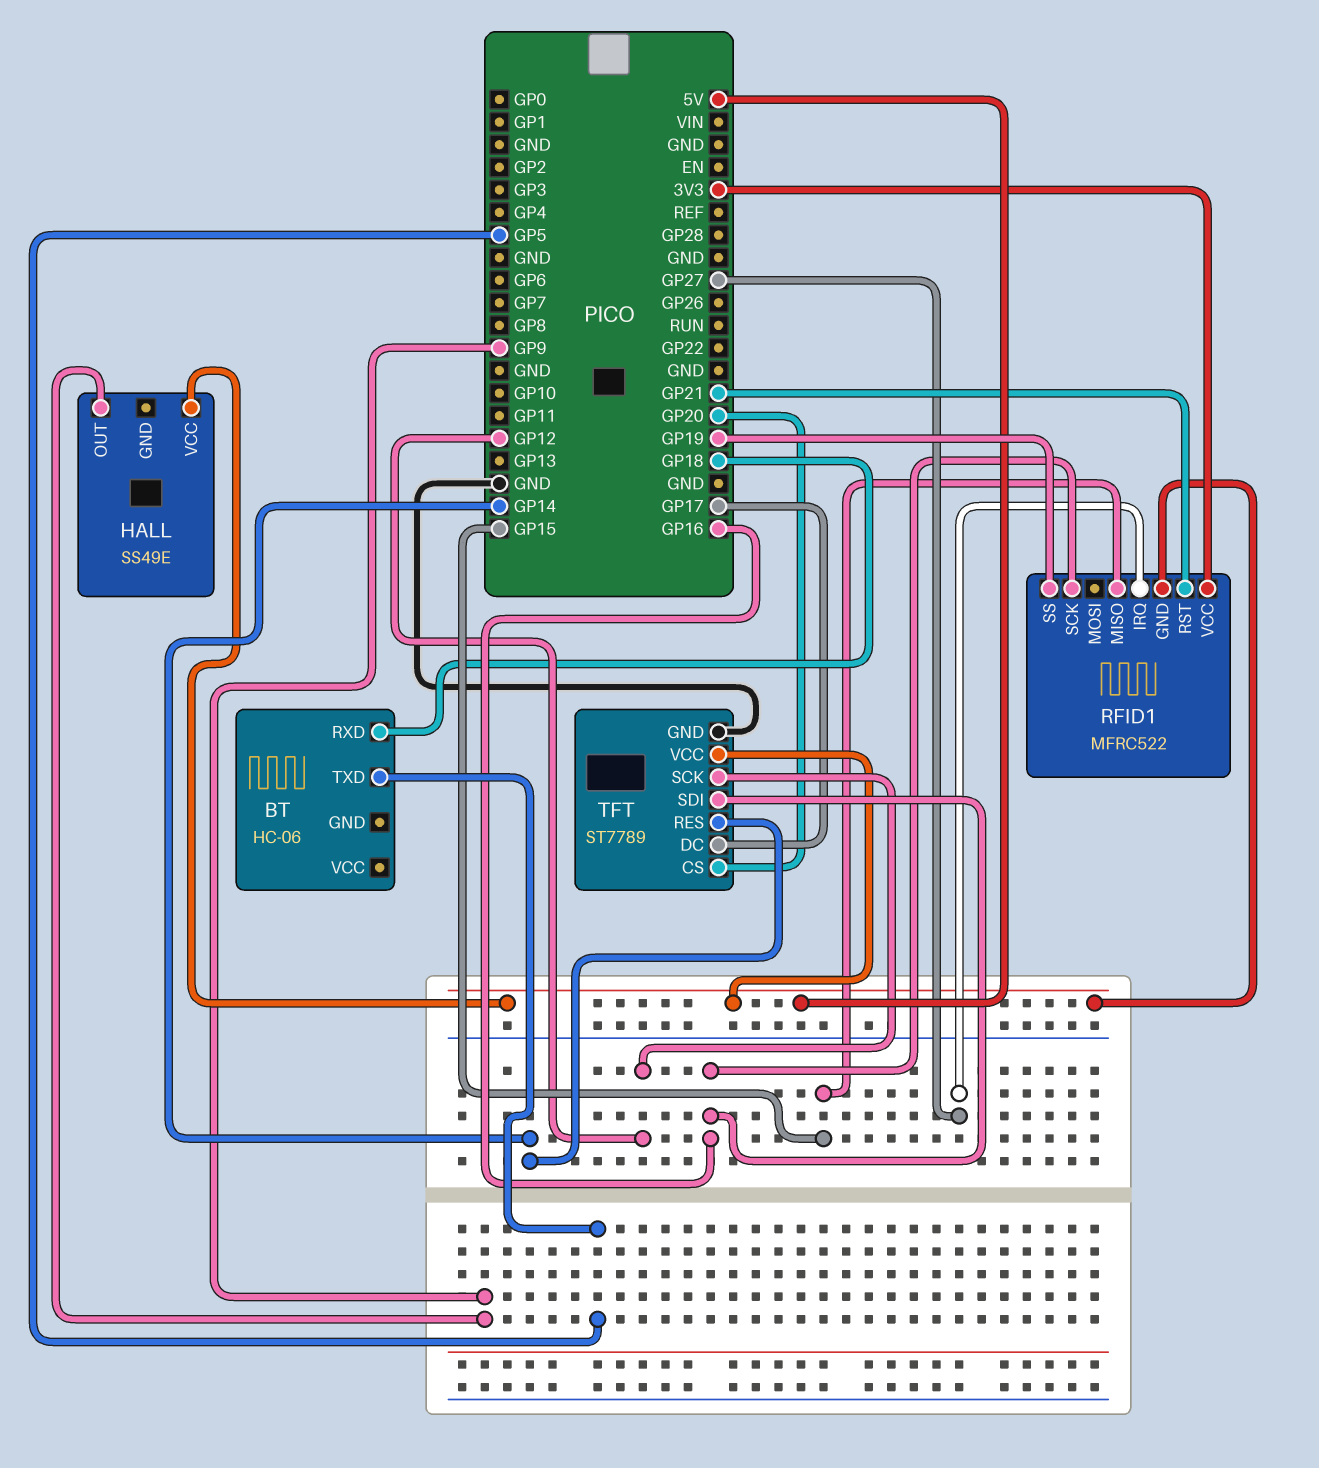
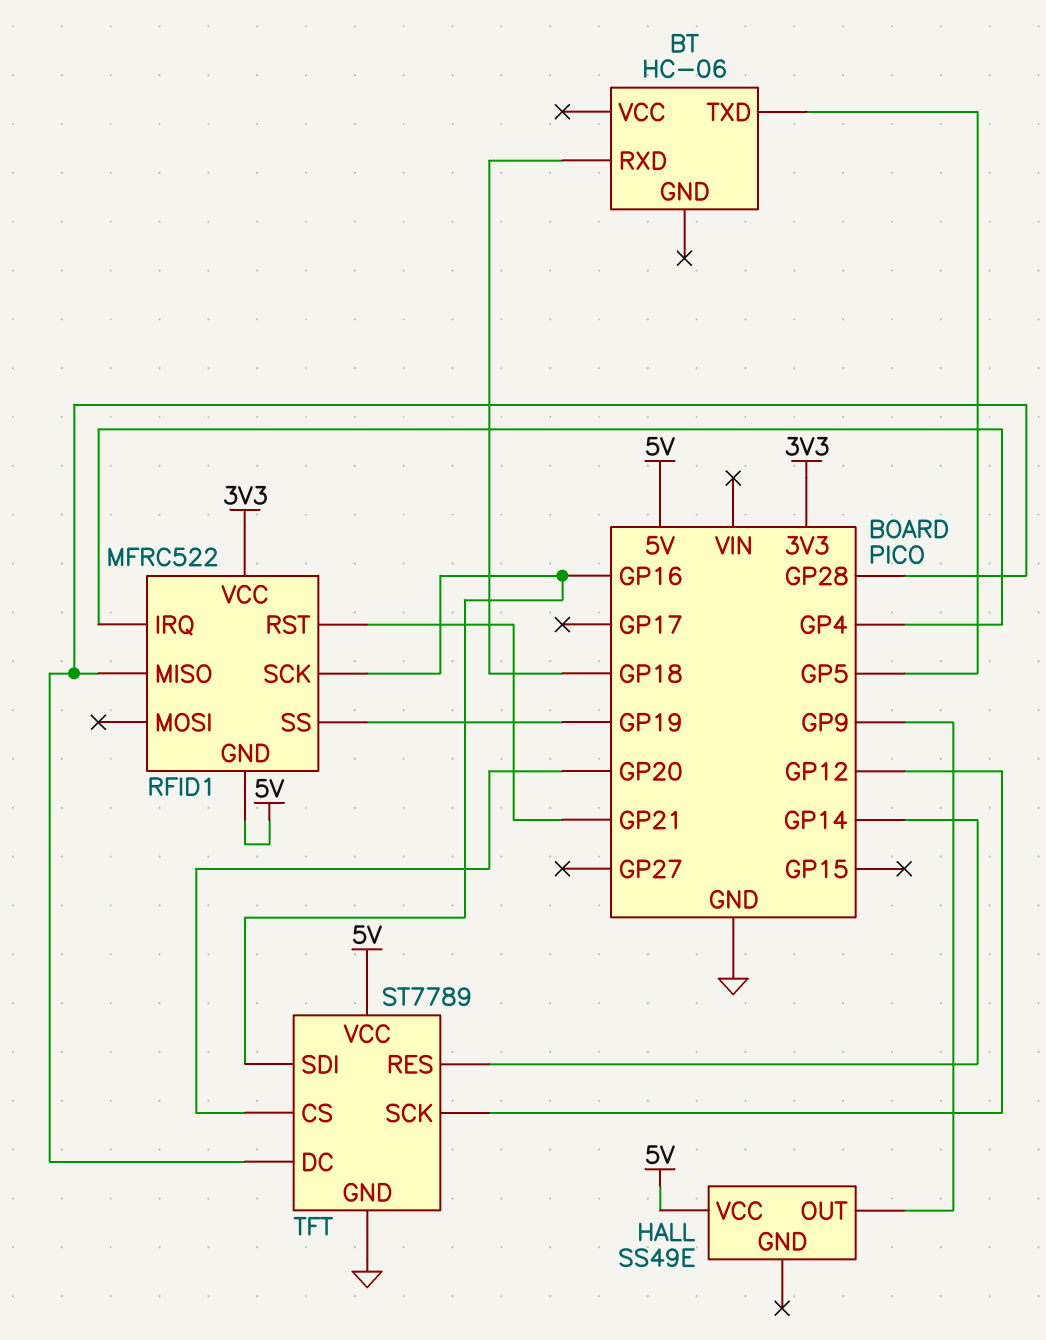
RFID1 pin IRQ: GP27 -> GP4
RFID1 pin MISO: GP15 -> GP28
TFT pin DC: GP17 -> GP28

